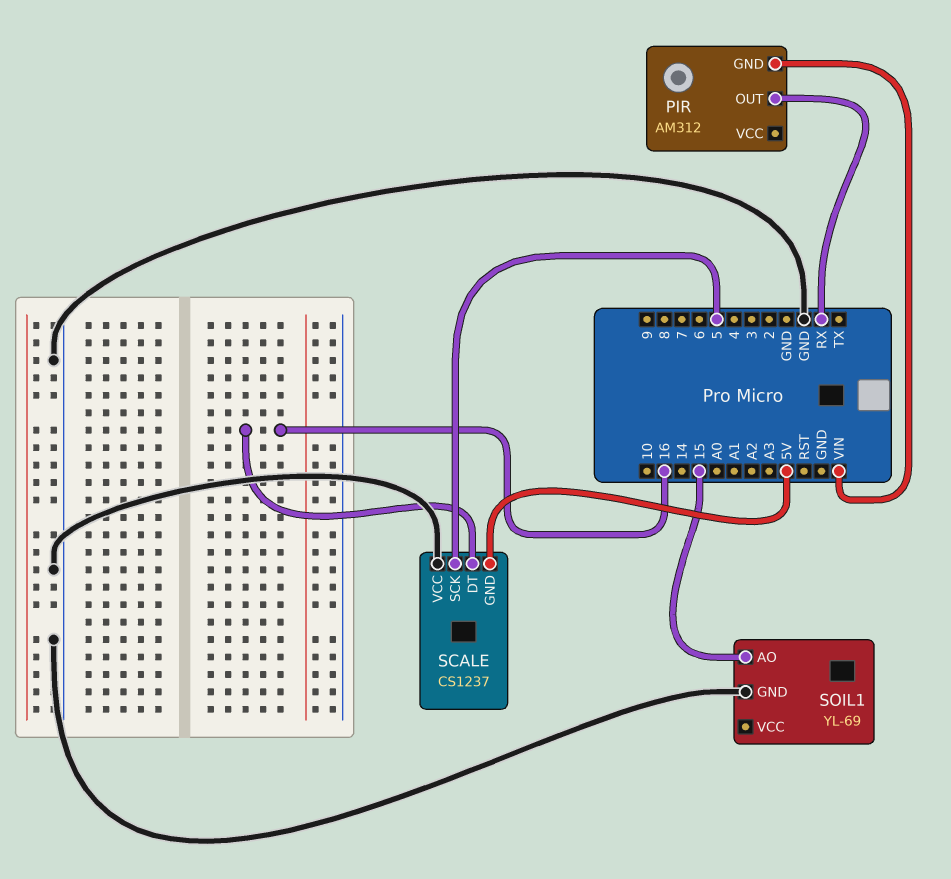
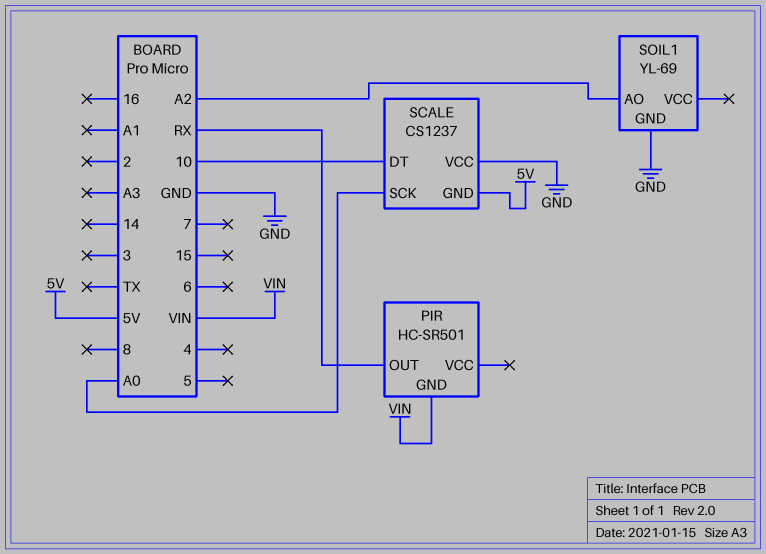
PIR: AM312 -> HC-SR501
SCALE pin DT: 16 -> 10
SCALE pin SCK: 5 -> A0
SOIL1 pin AO: 15 -> A2

